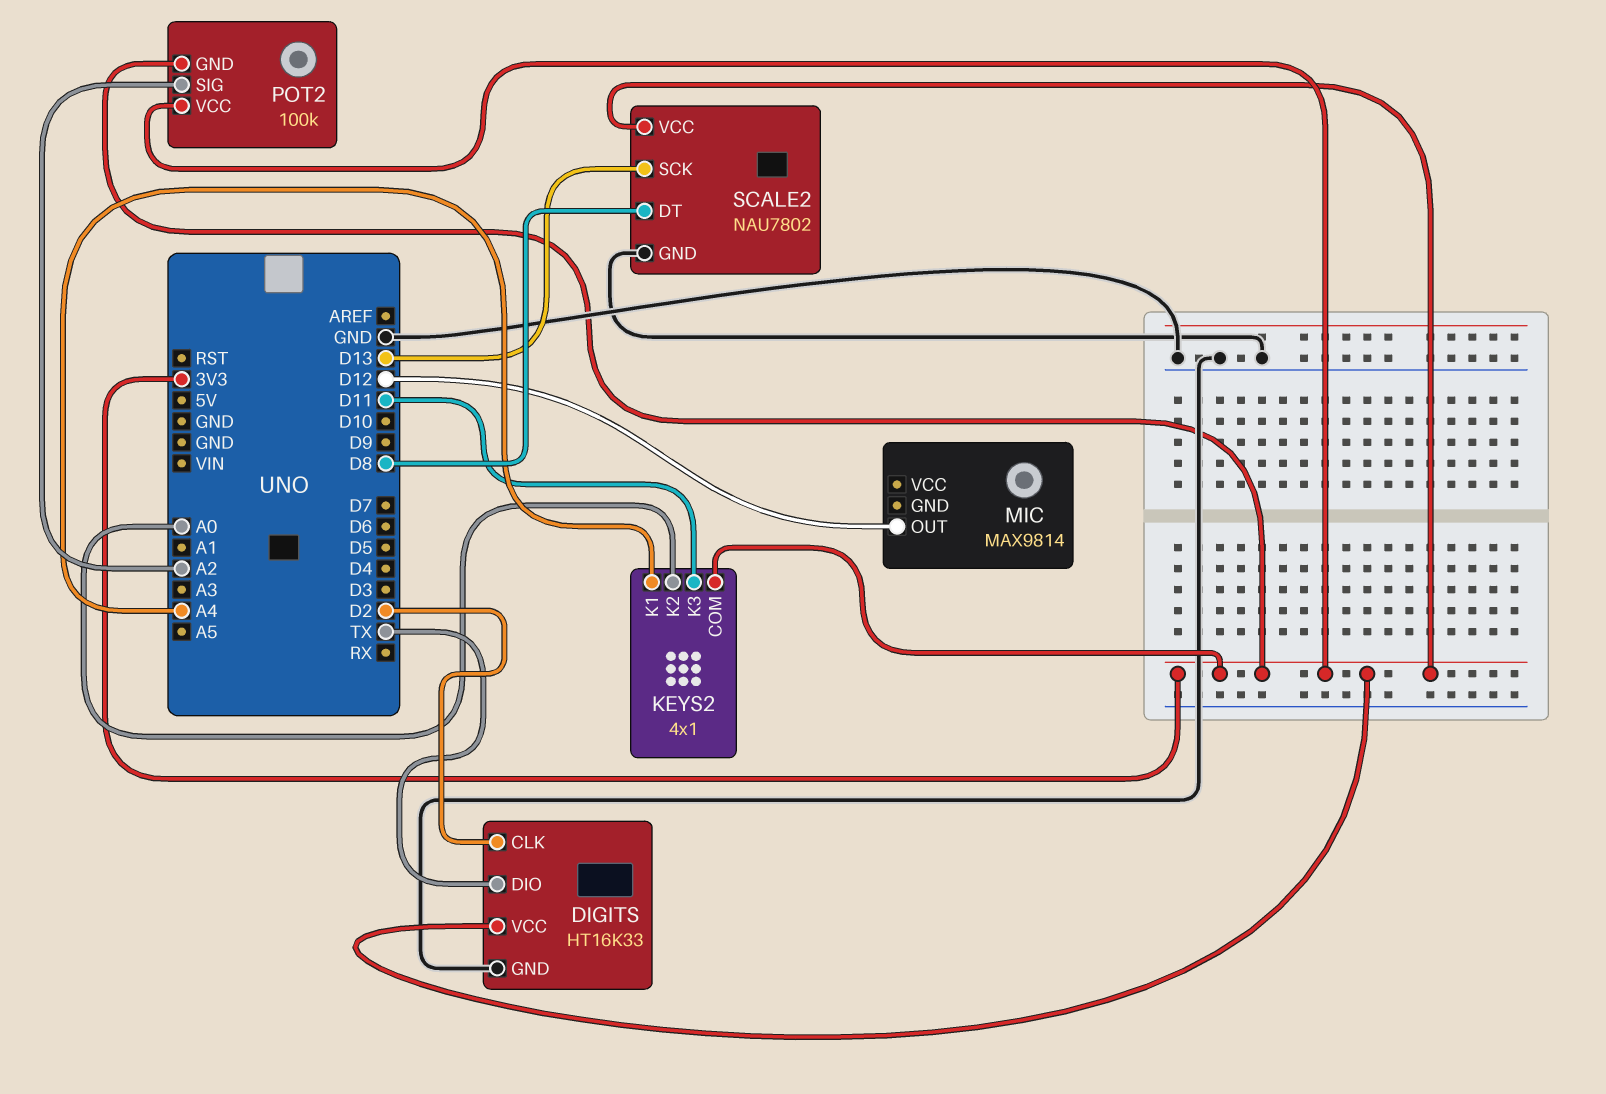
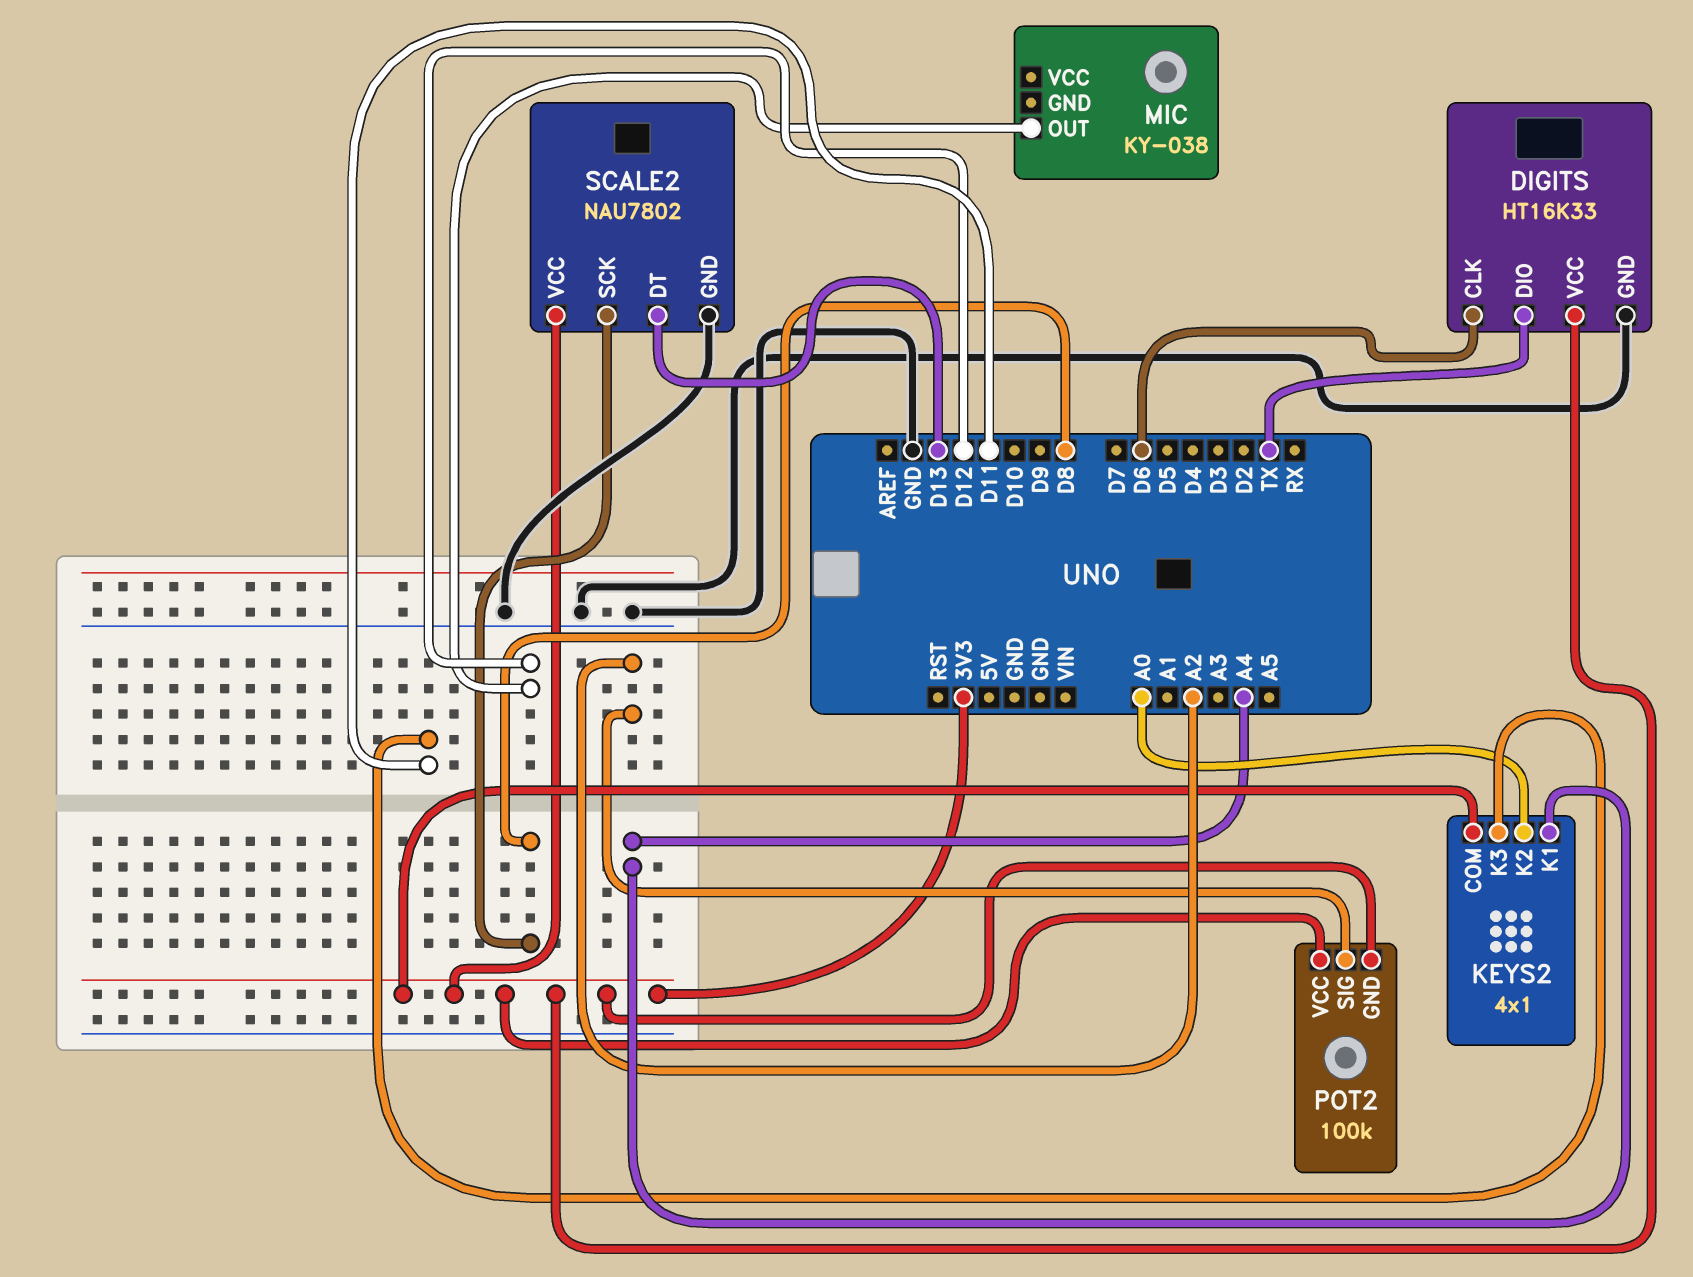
DIGITS pin CLK: D2 -> D6
MIC: MAX9814 -> KY-038
SCALE2 pin DT: D8 -> D13
SCALE2 pin SCK: D13 -> D8

